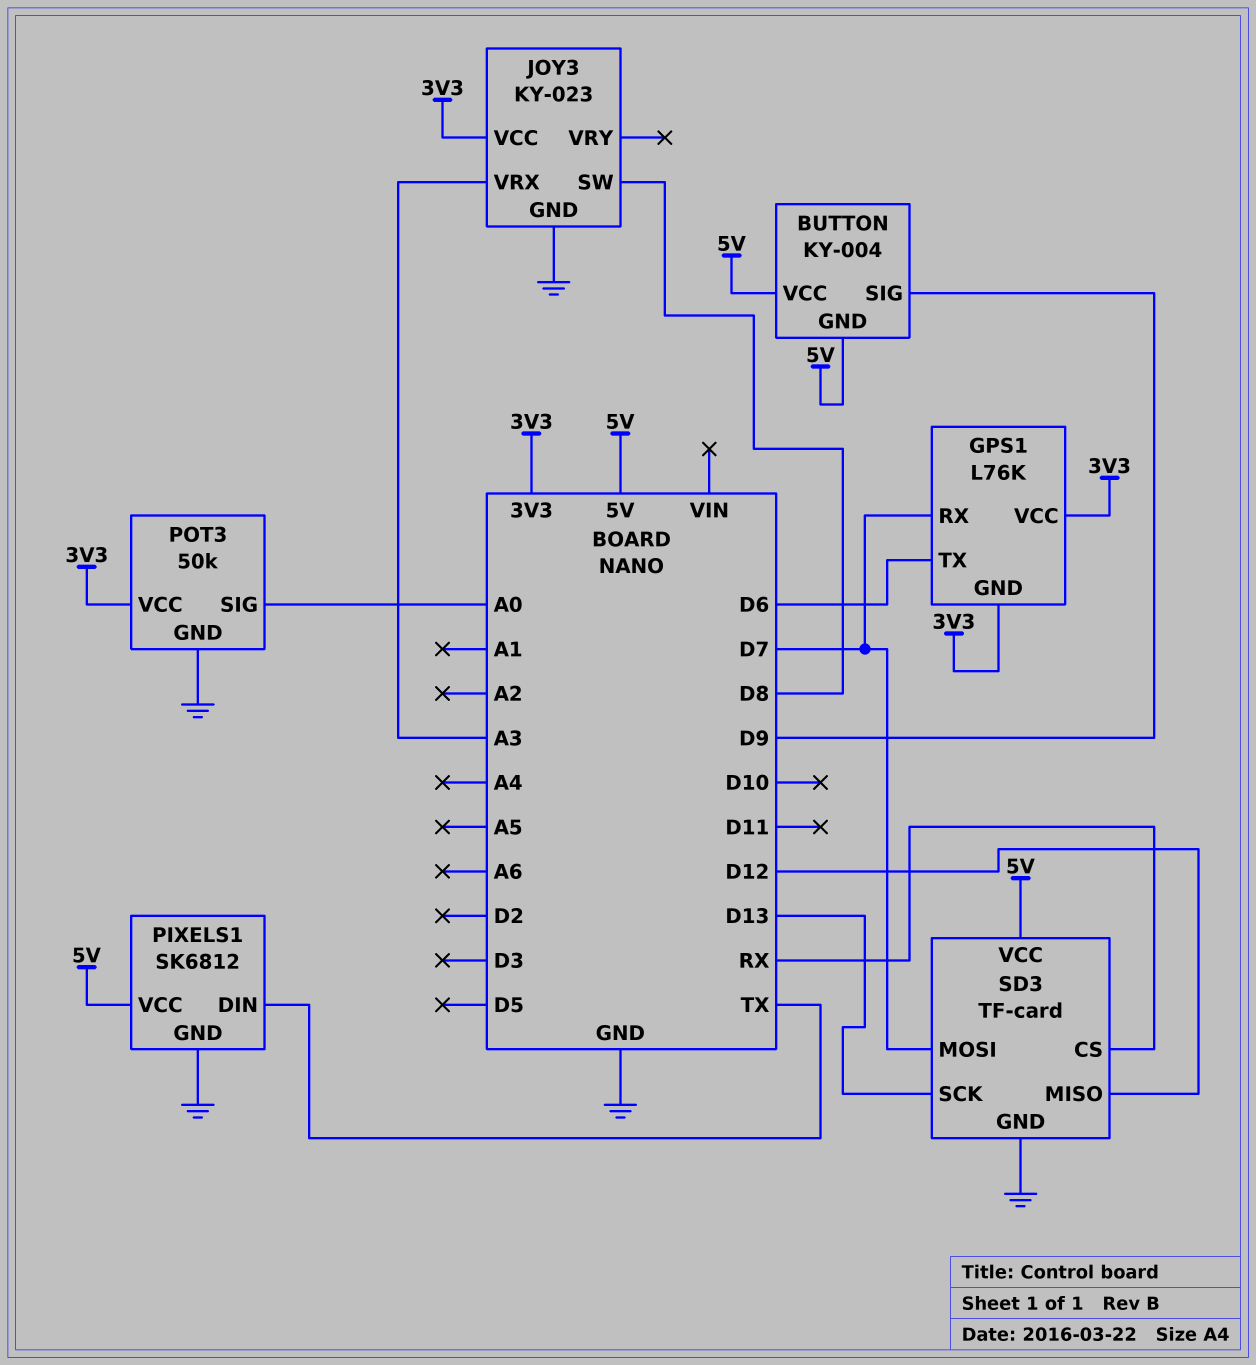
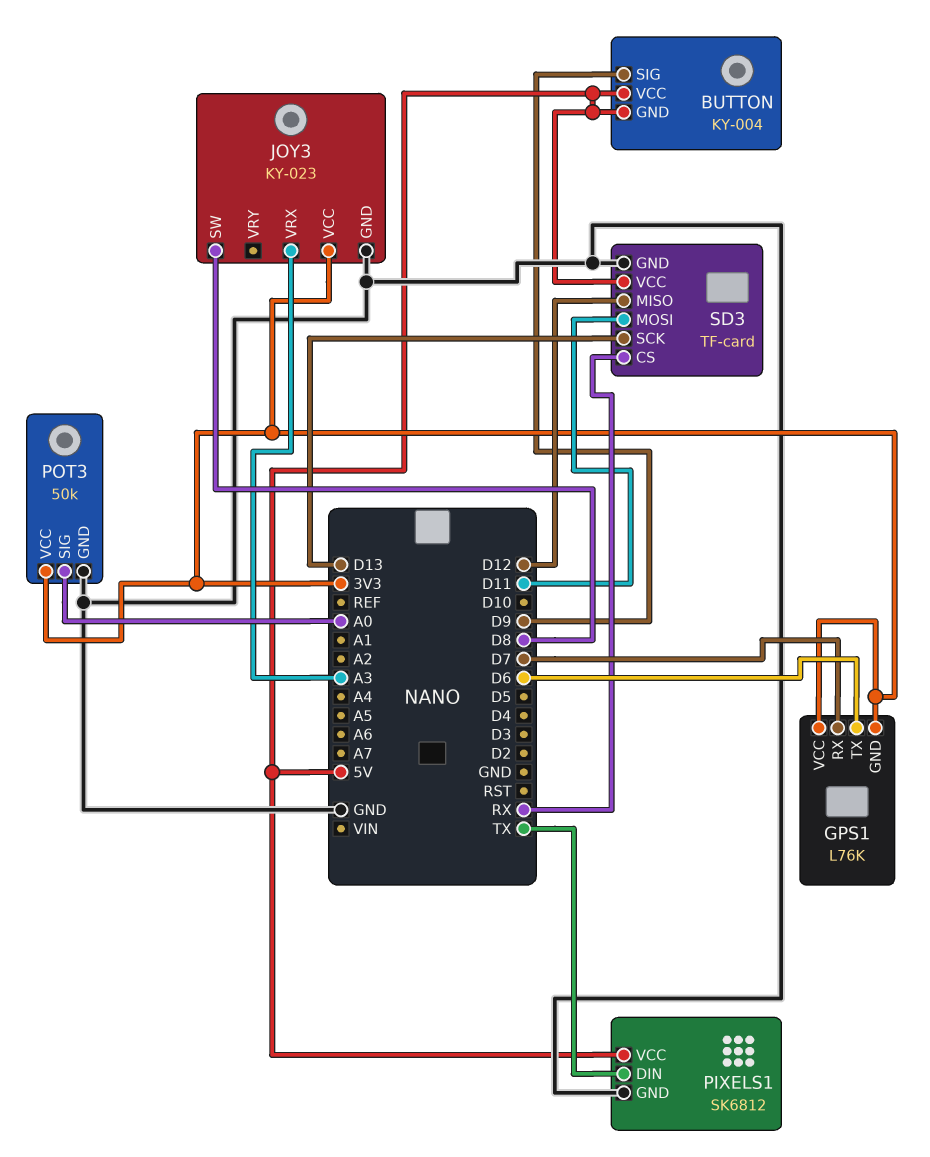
SD3 pin MOSI: D7 -> D11

